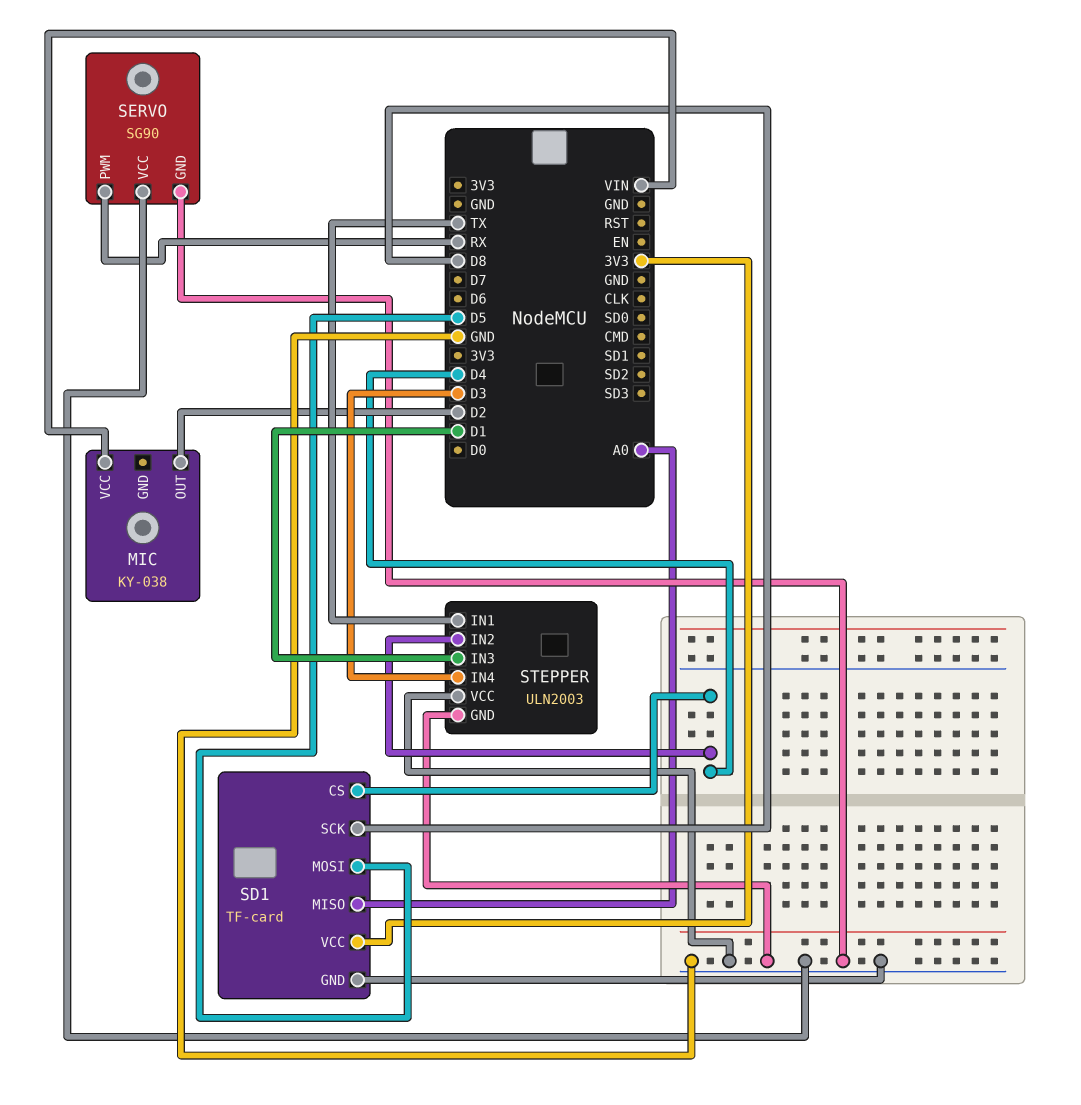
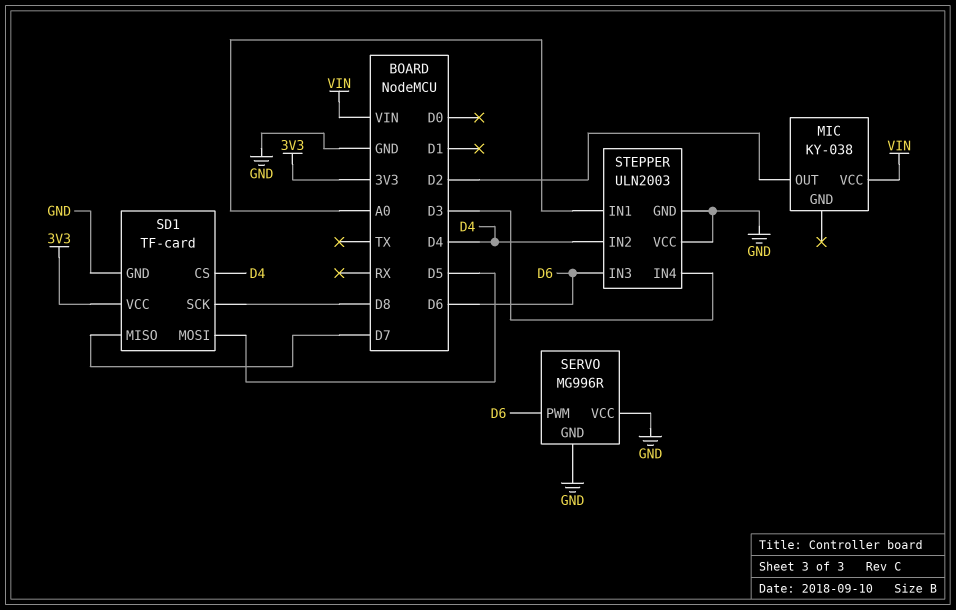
SD1 pin MISO: A0 -> D7
SERVO: SG90 -> MG996R
SERVO pin PWM: RX -> D6
STEPPER pin IN1: TX -> A0
STEPPER pin IN3: D1 -> D6

